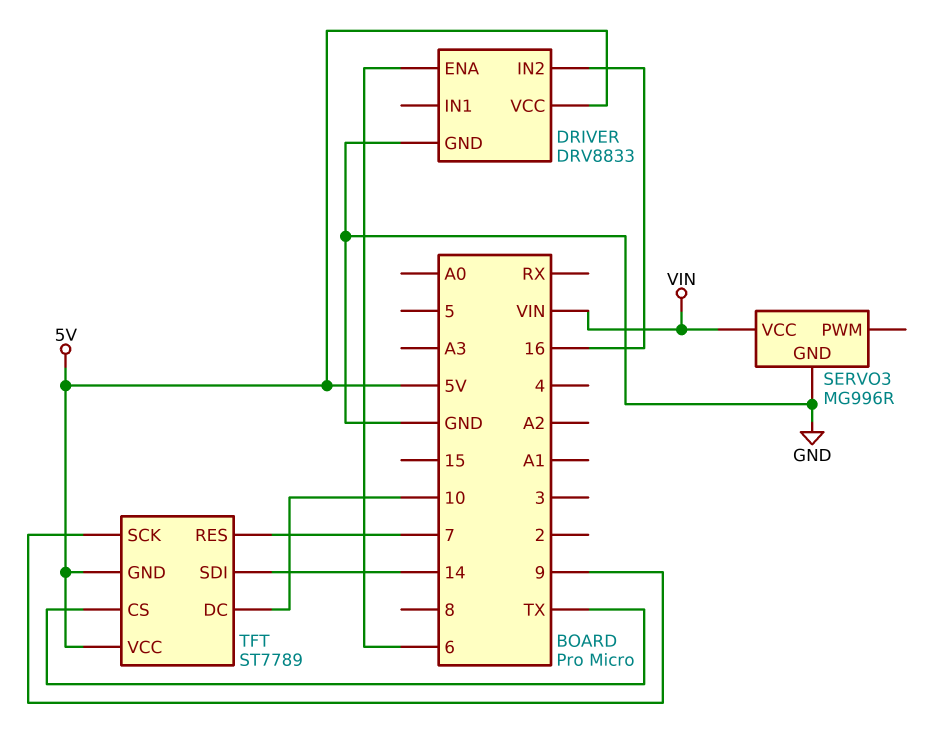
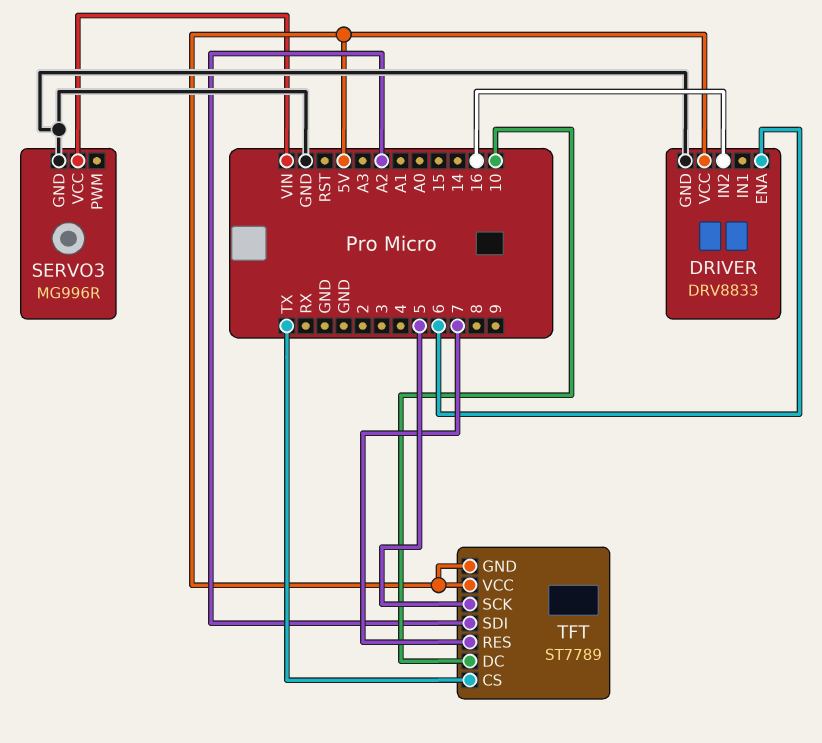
TFT pin SCK: 9 -> 5
TFT pin SDI: 14 -> A2

